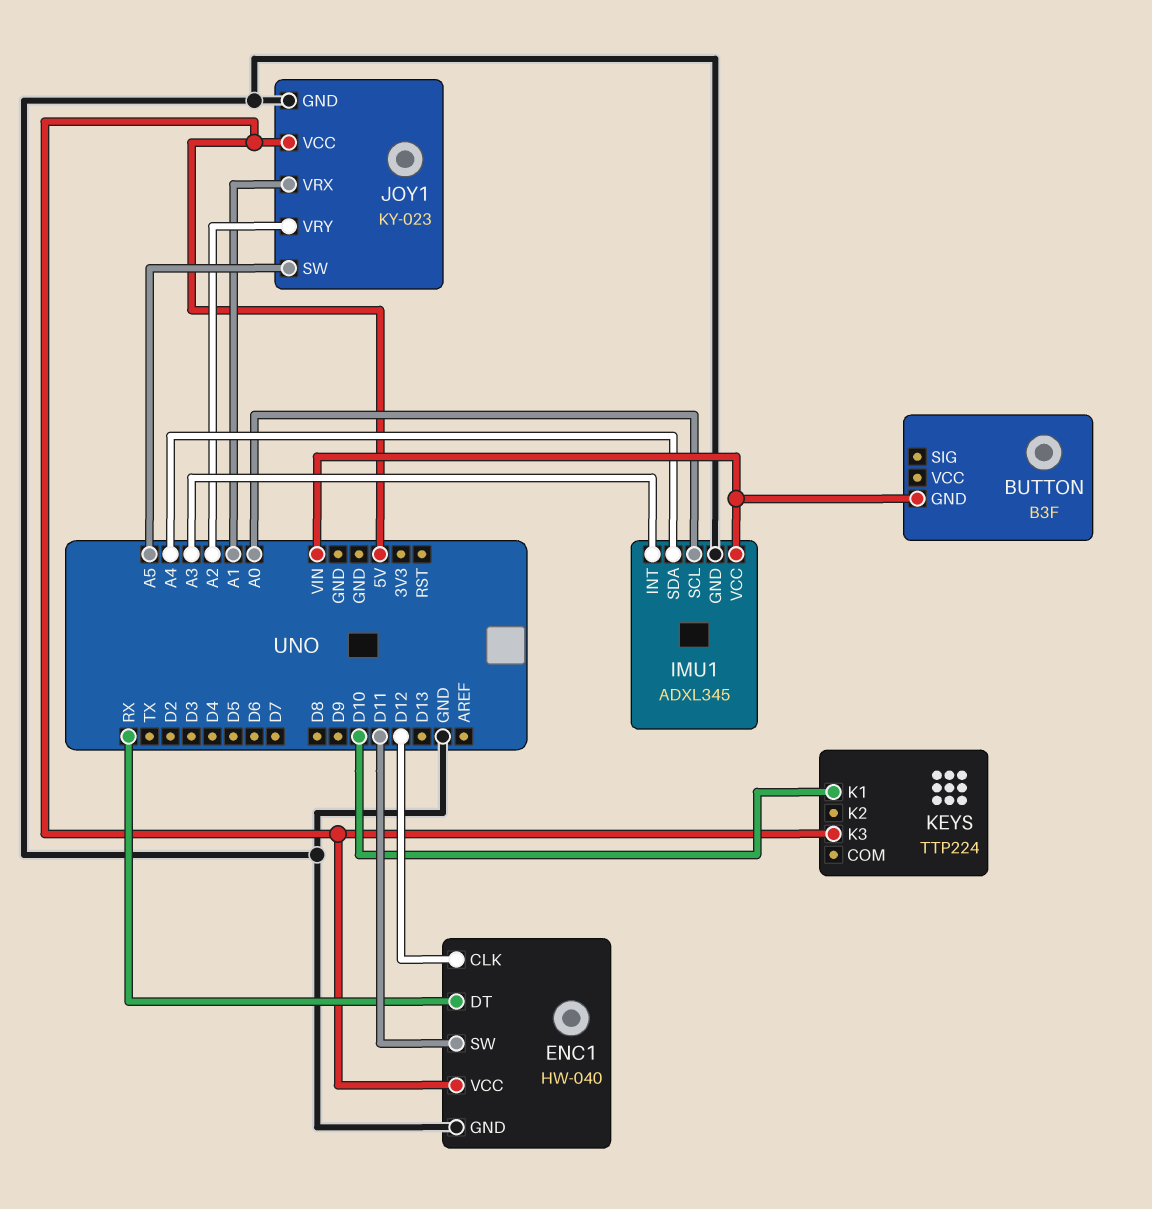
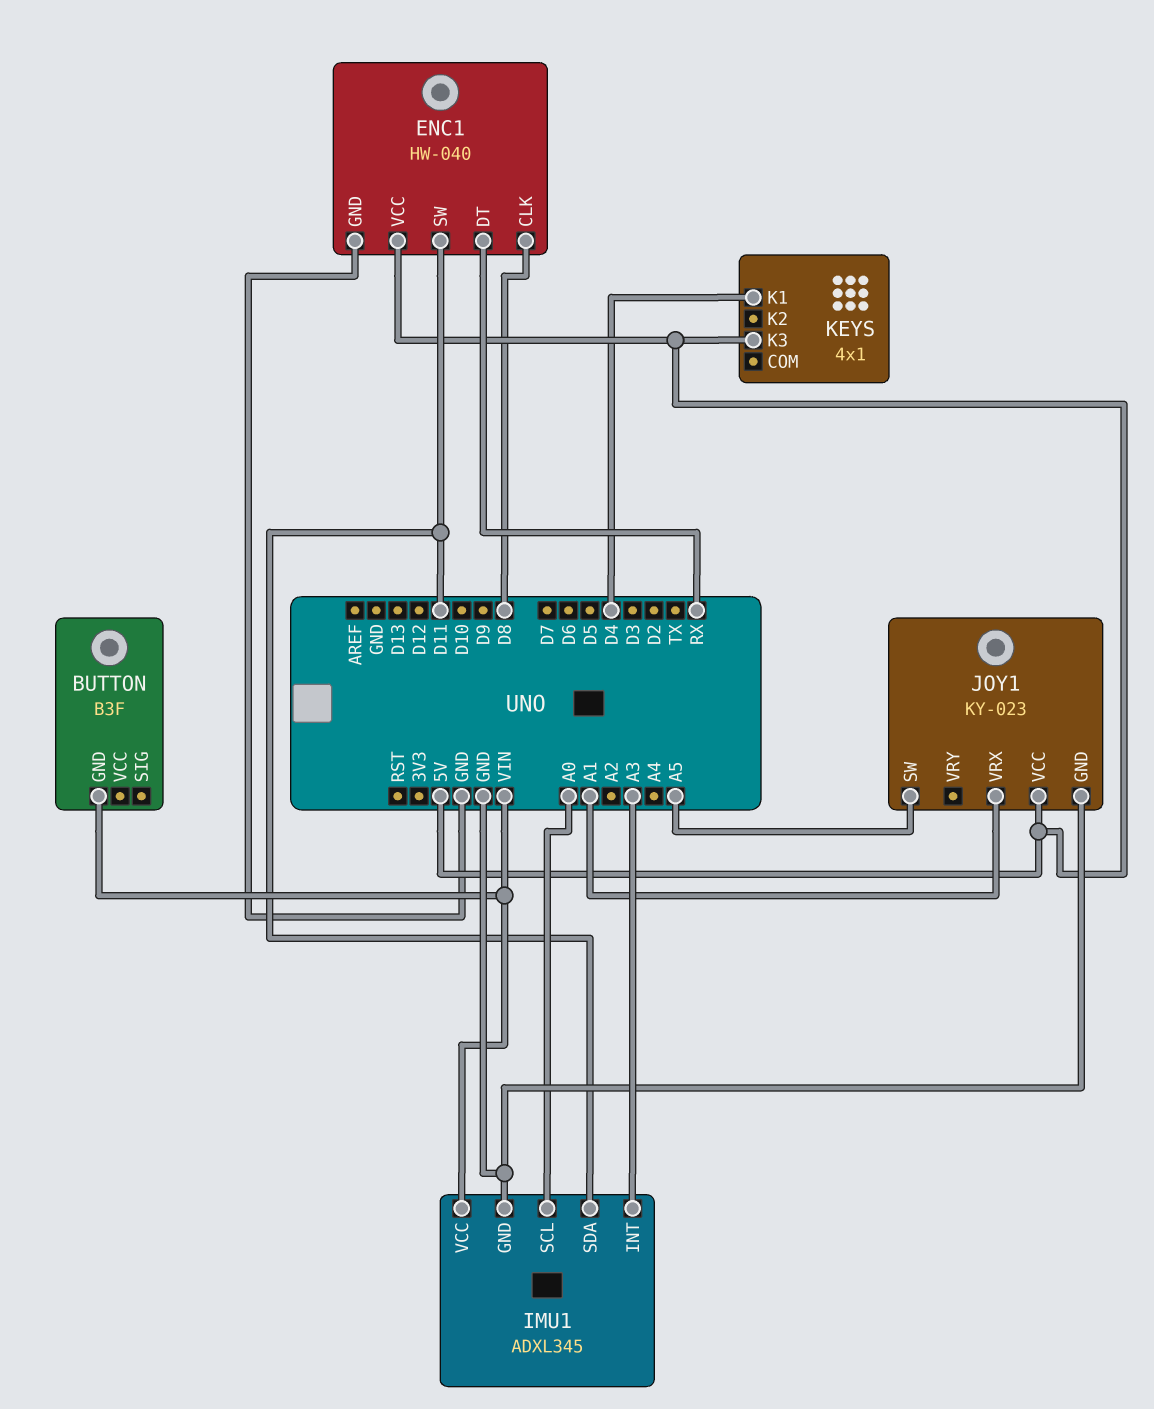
ENC1 pin CLK: D12 -> D8
IMU1 pin SDA: A4 -> D11
JOY1 pin VRY: A2 -> none
KEYS: TTP224 -> 4x1
KEYS pin K1: D10 -> D4

